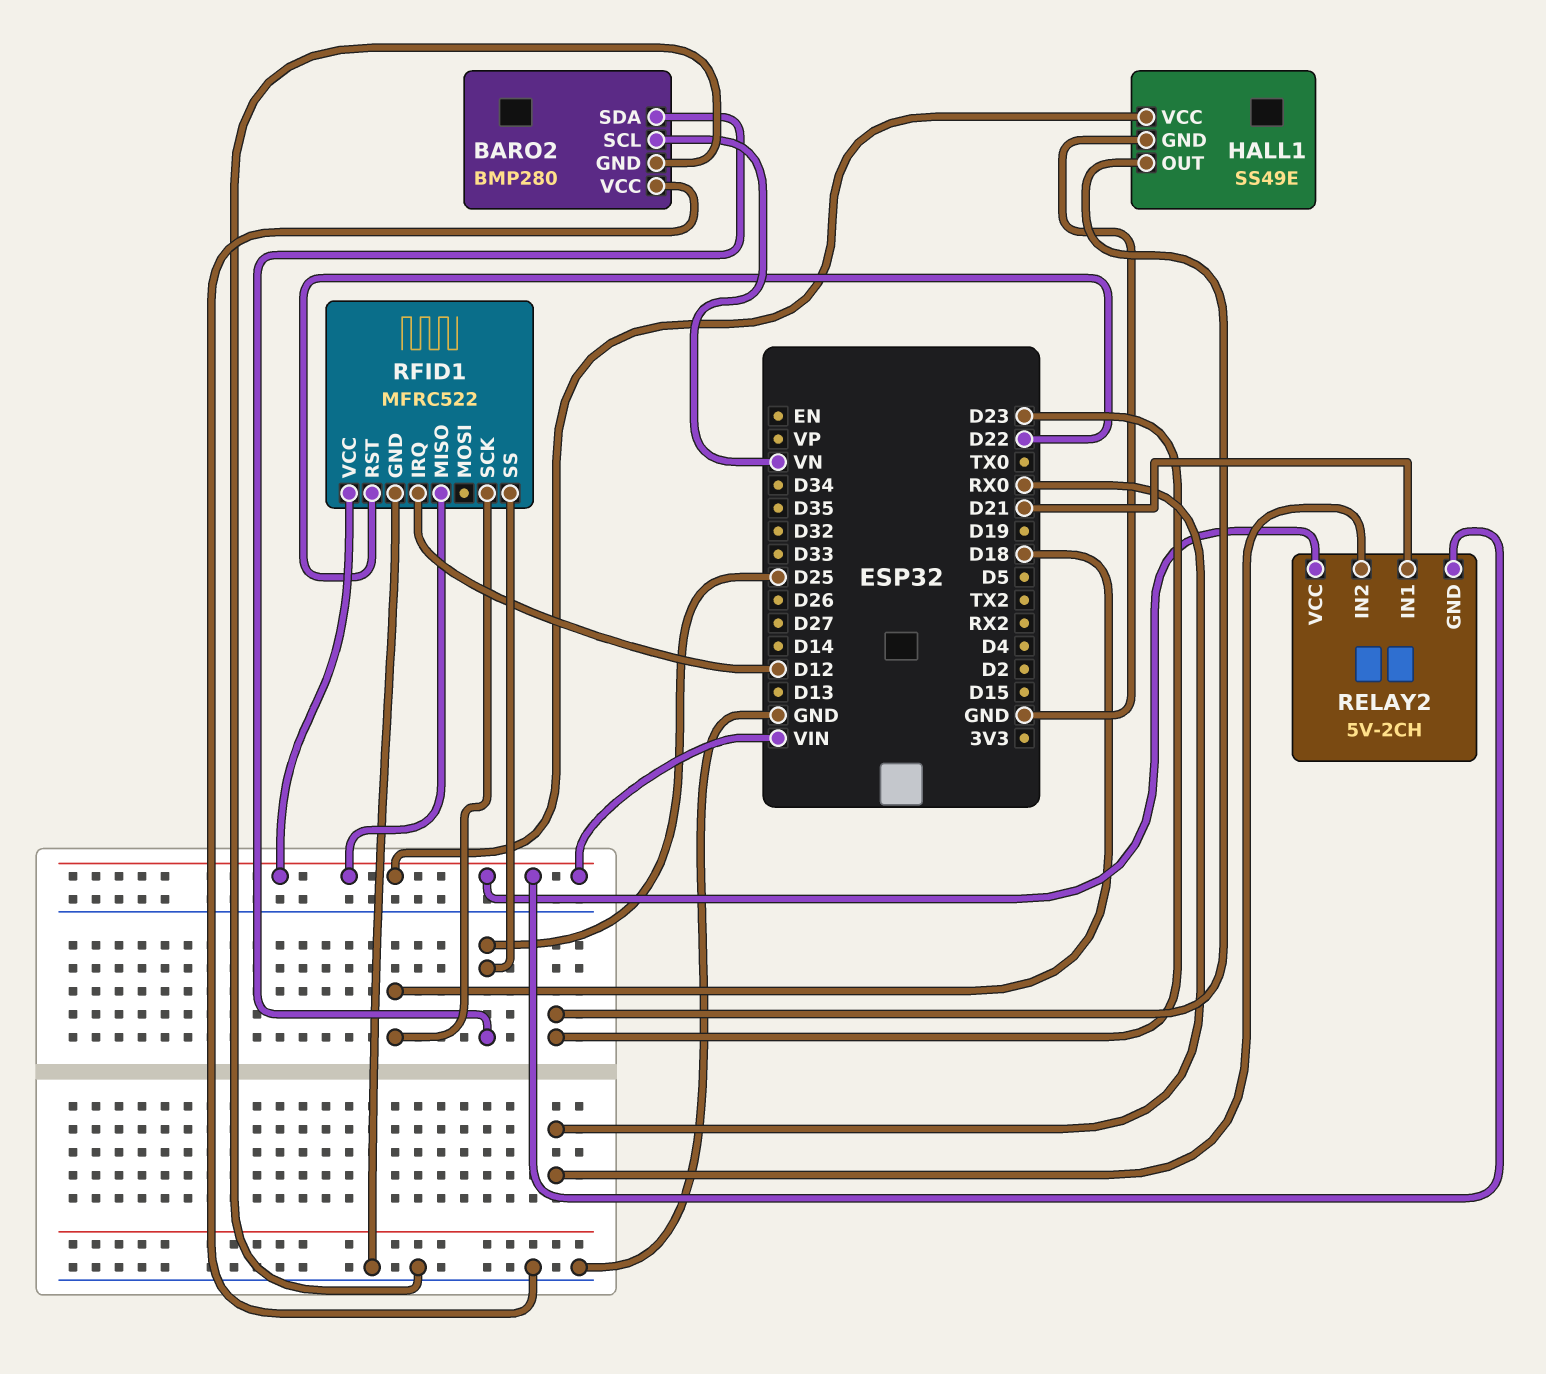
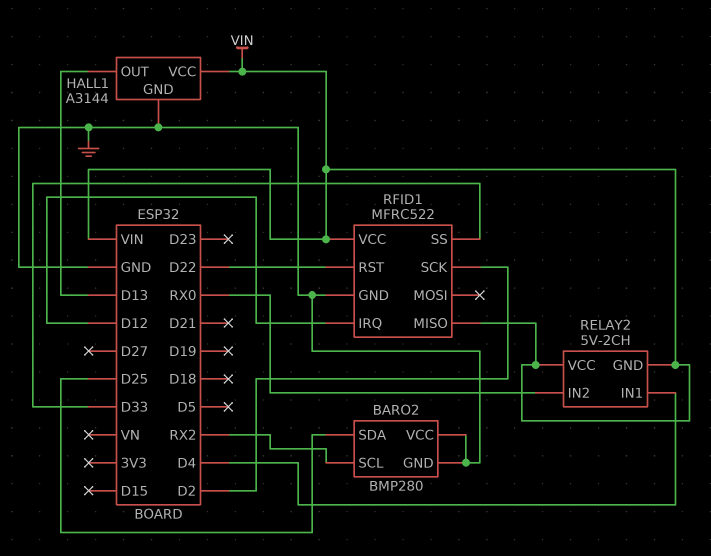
BARO2 pin SCL: VN -> RX2
HALL1: SS49E -> A3144
HALL1 pin OUT: D23 -> D13
RELAY2 pin IN1: D21 -> D4
RFID1 pin SCK: D18 -> D2
RFID1 pin SS: D25 -> D33

